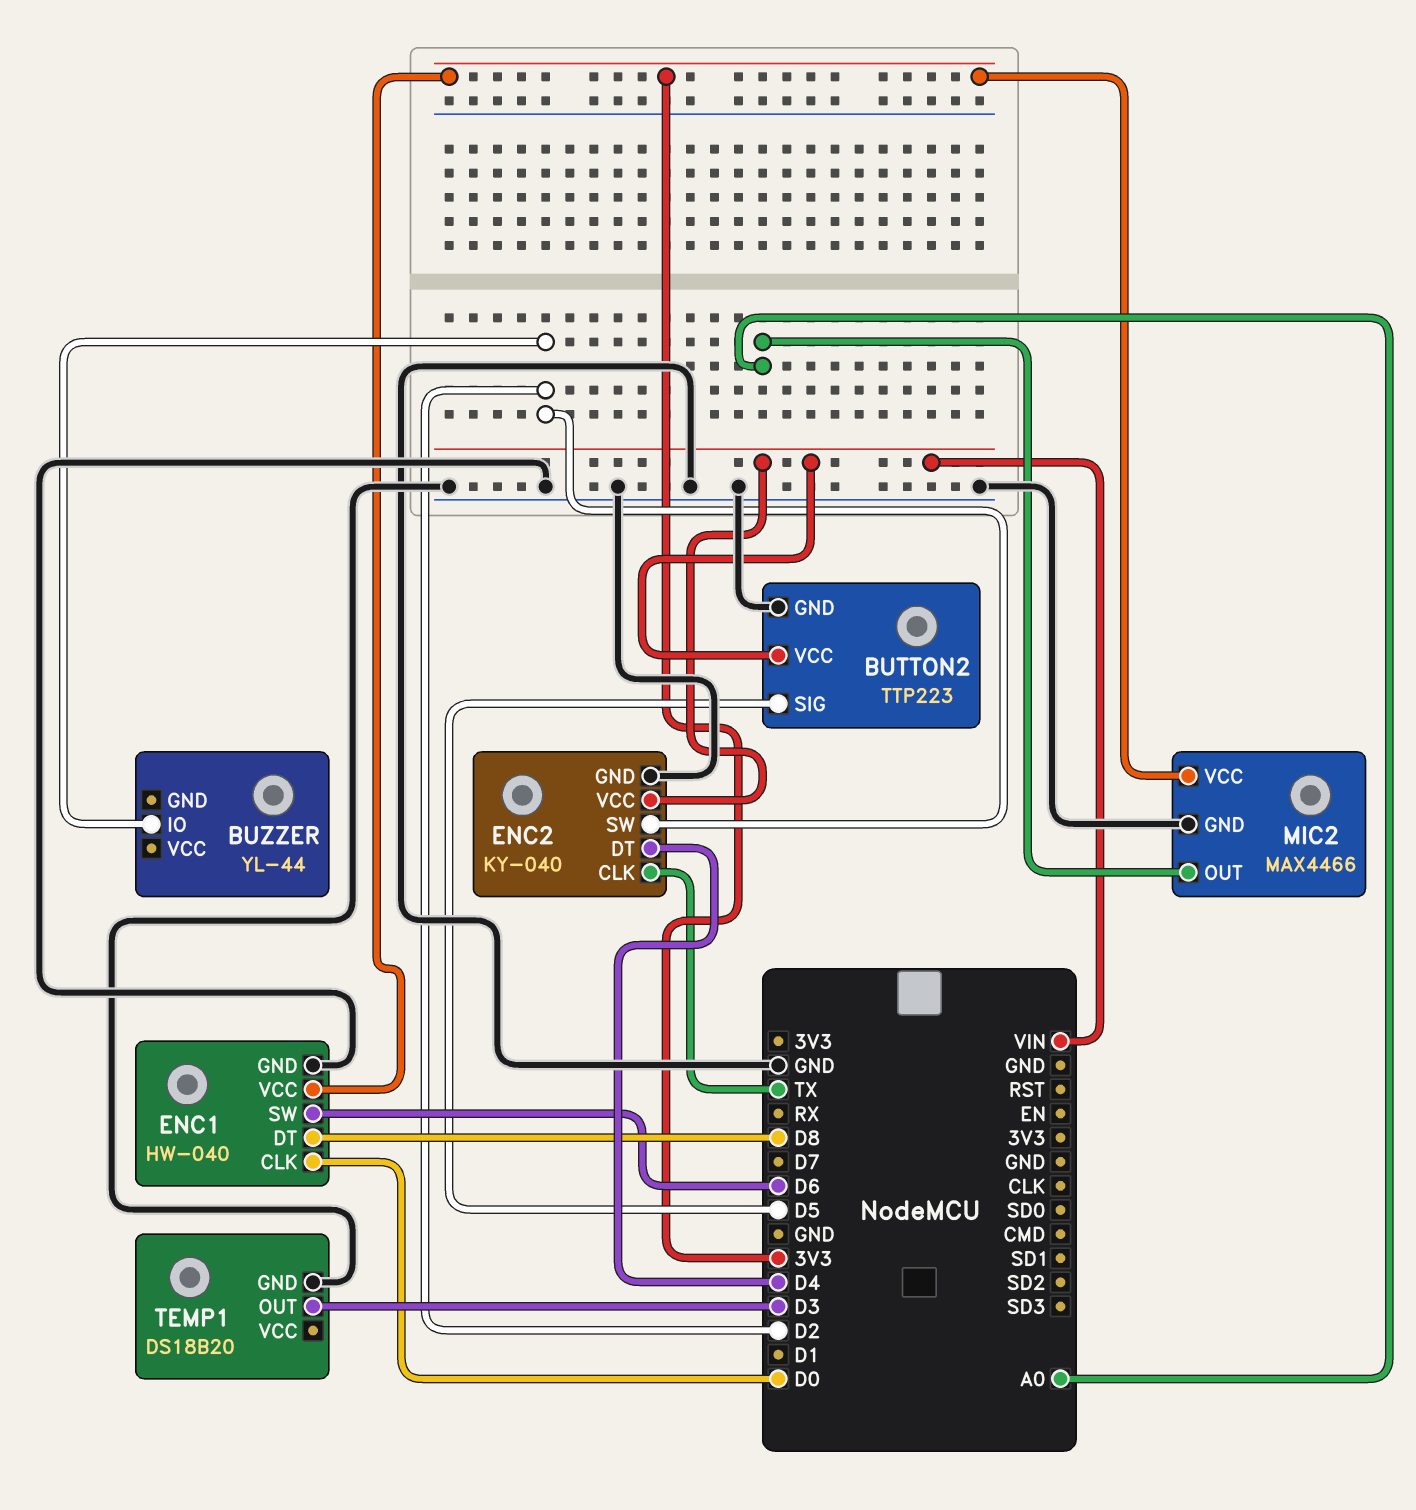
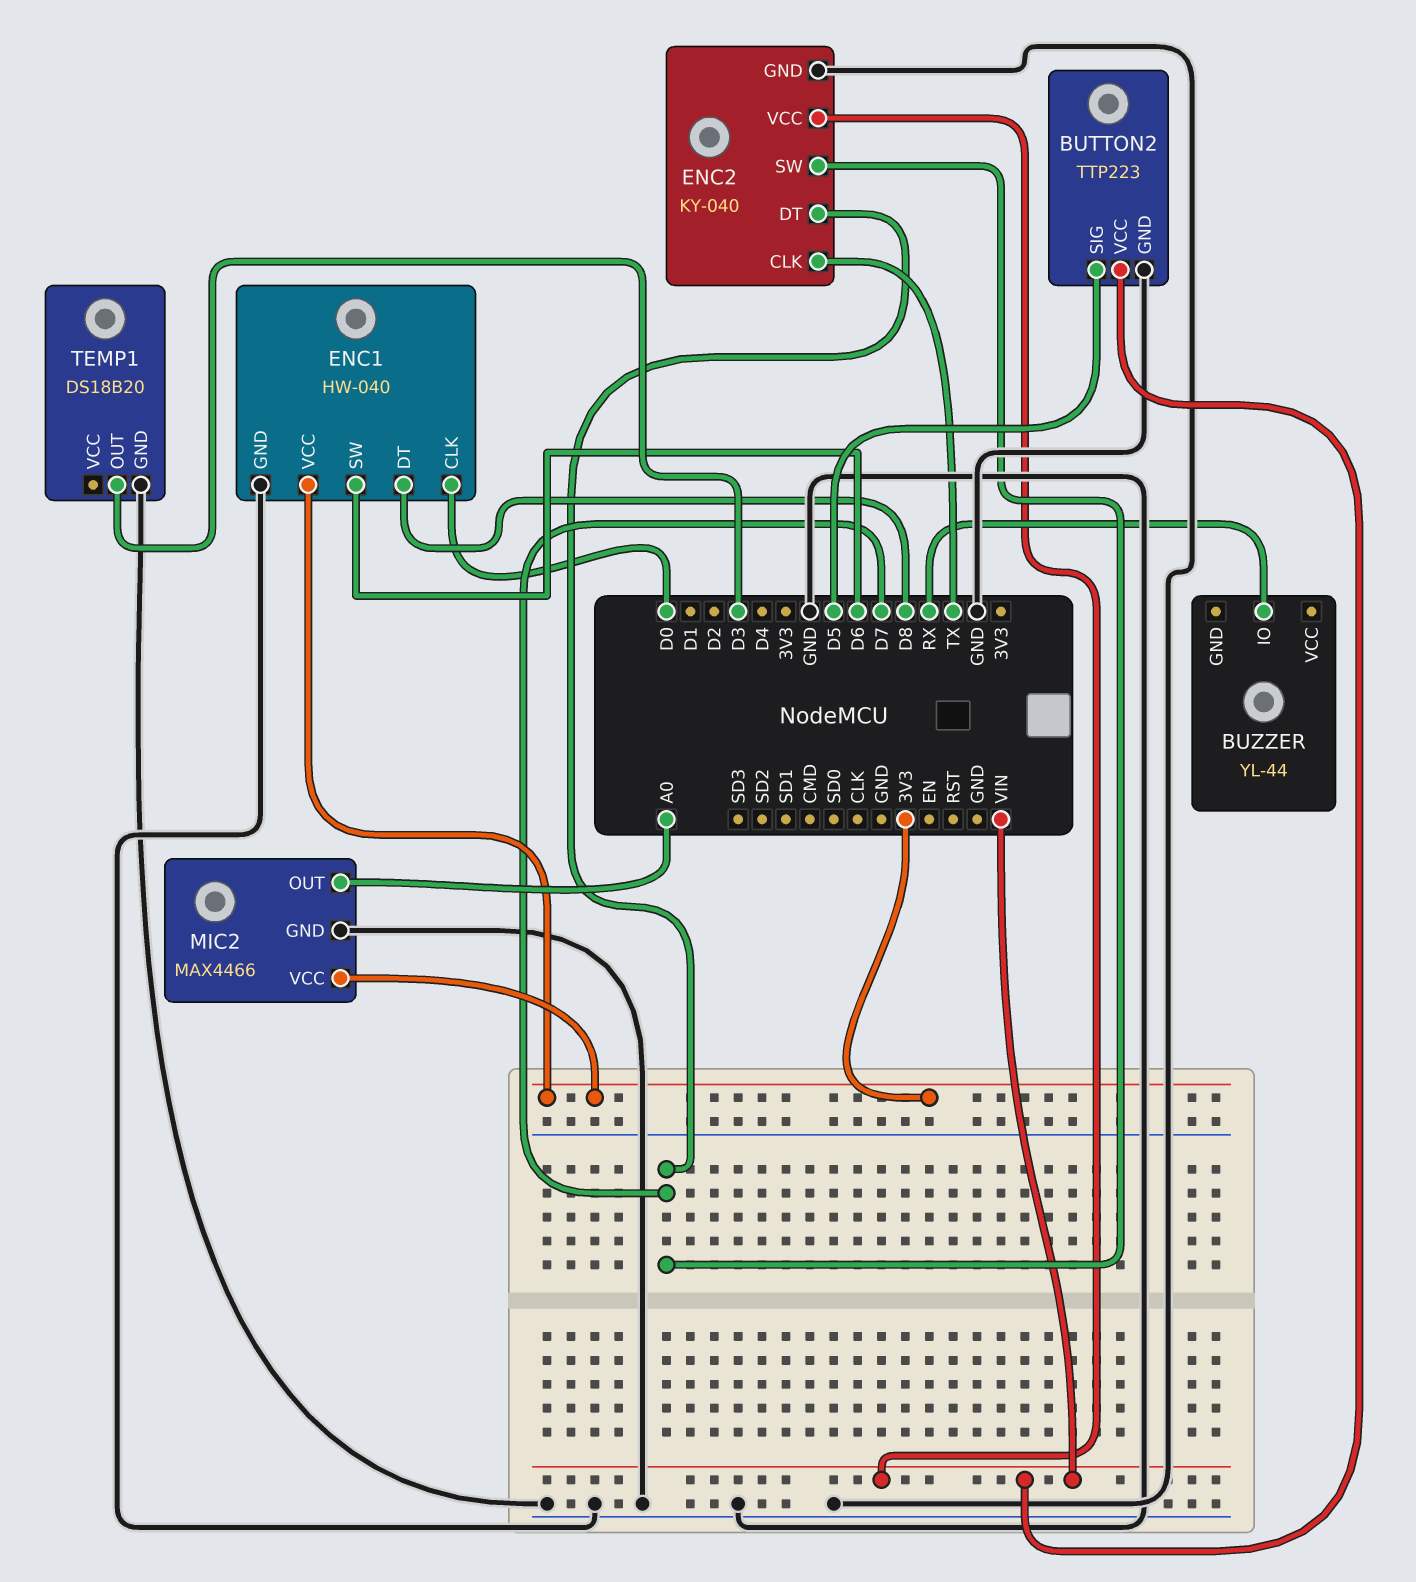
BUZZER pin IO: D2 -> RX
ENC2 pin DT: D4 -> D7
ENC2 pin SW: D2 -> D7

